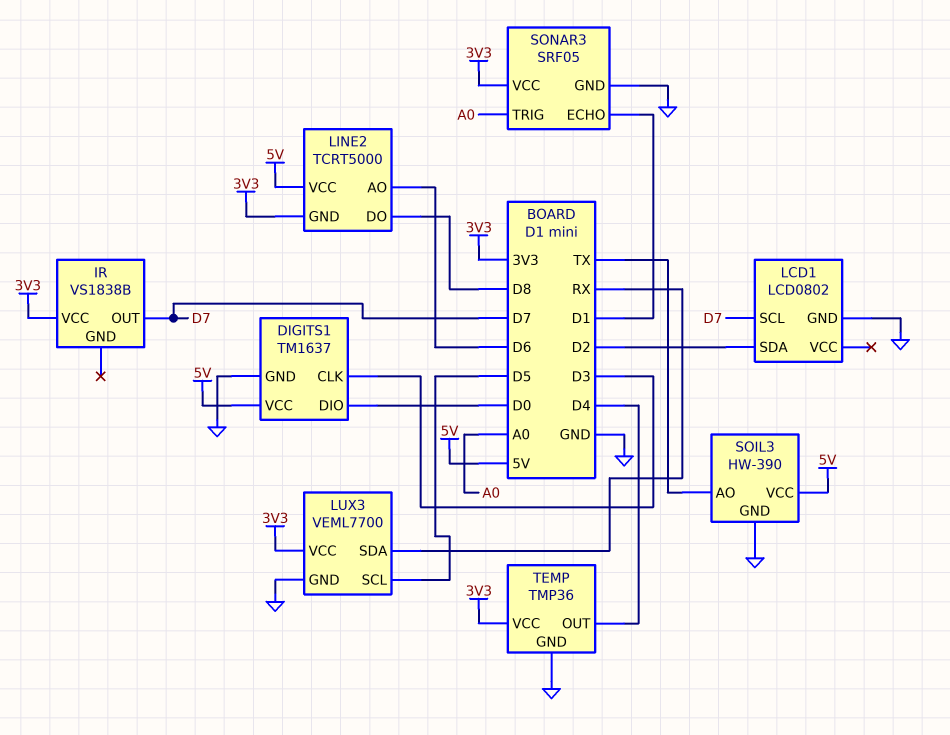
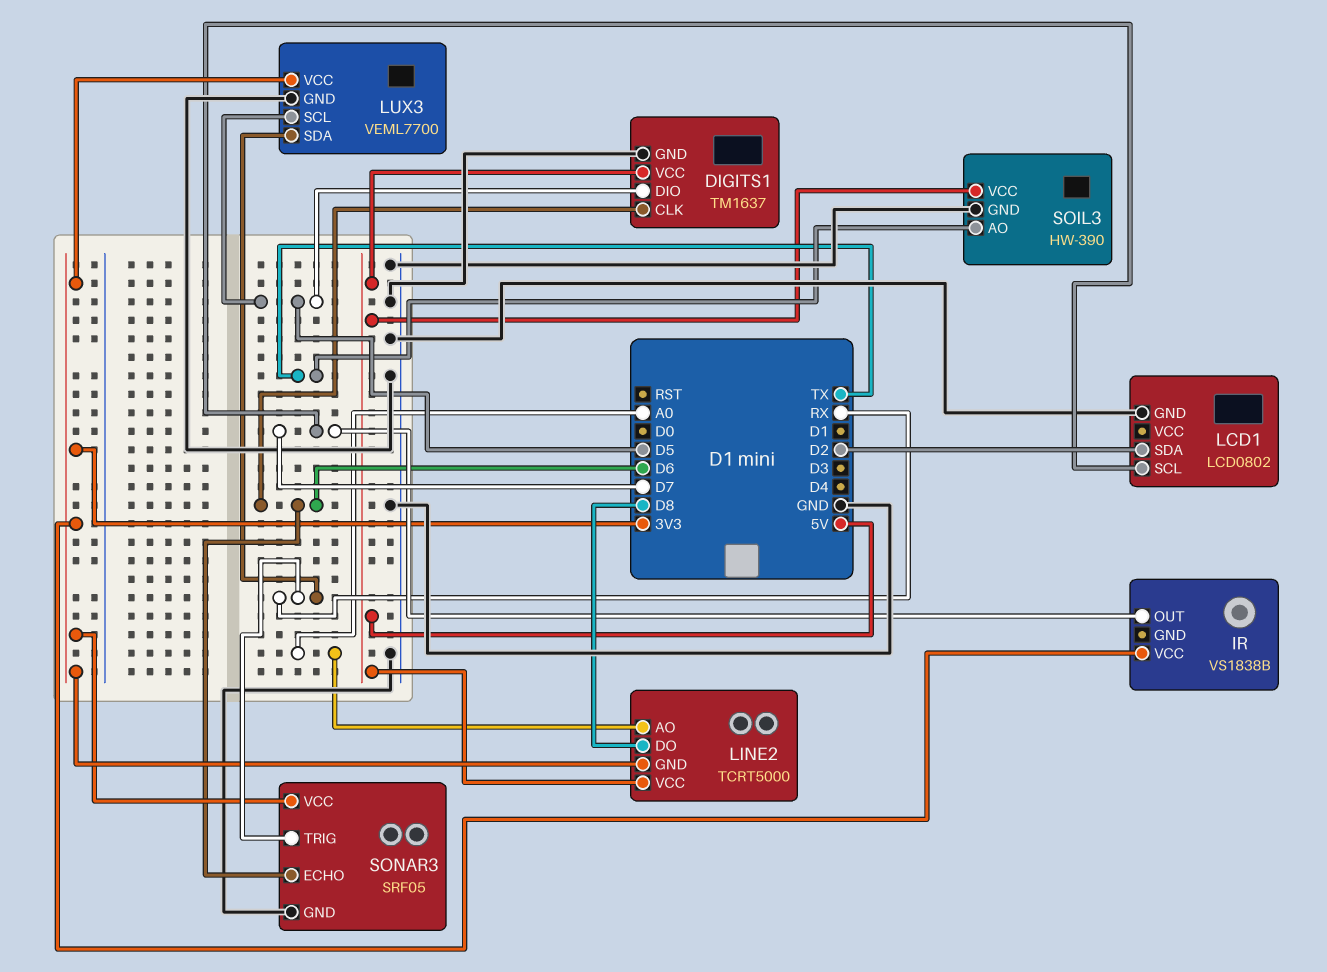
DIGITS1 pin CLK: D3 -> D6
DIGITS1 pin DIO: D0 -> D5
LINE2 pin AO: D6 -> A0
SONAR3 pin ECHO: D1 -> D6
SONAR3 pin TRIG: A0 -> RX
TEMP: TMP36 -> none
TEMP pin GND: GND -> none
TEMP pin OUT: D4 -> none
TEMP pin VCC: 3V3 -> none

